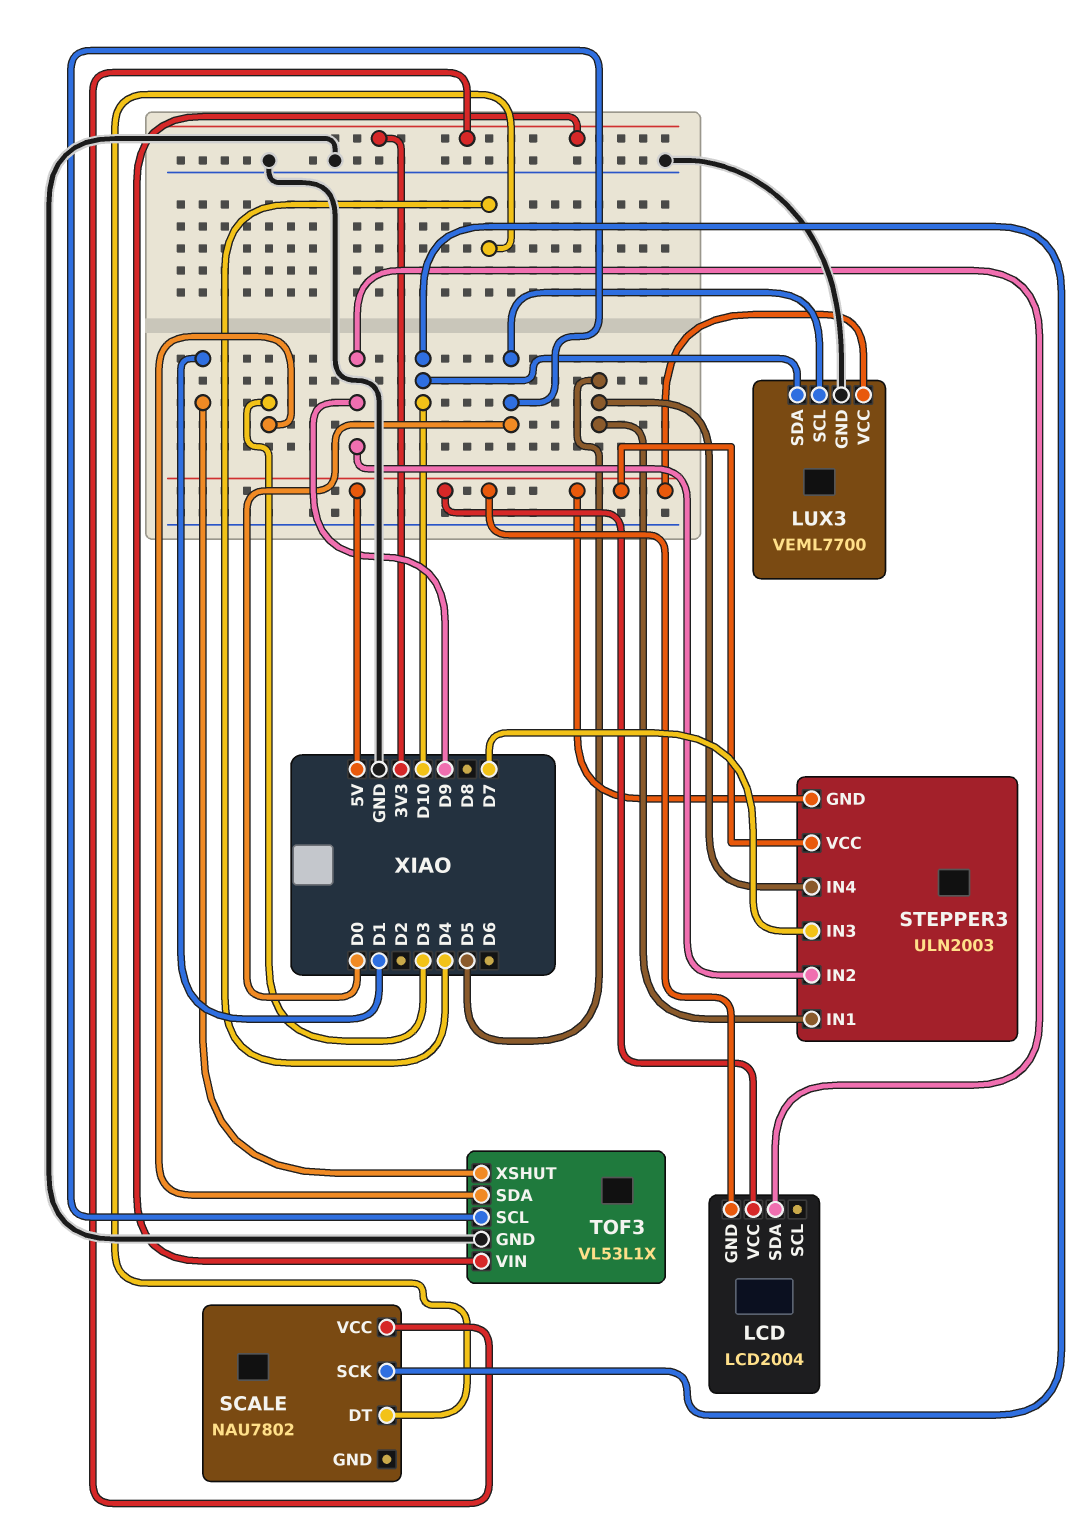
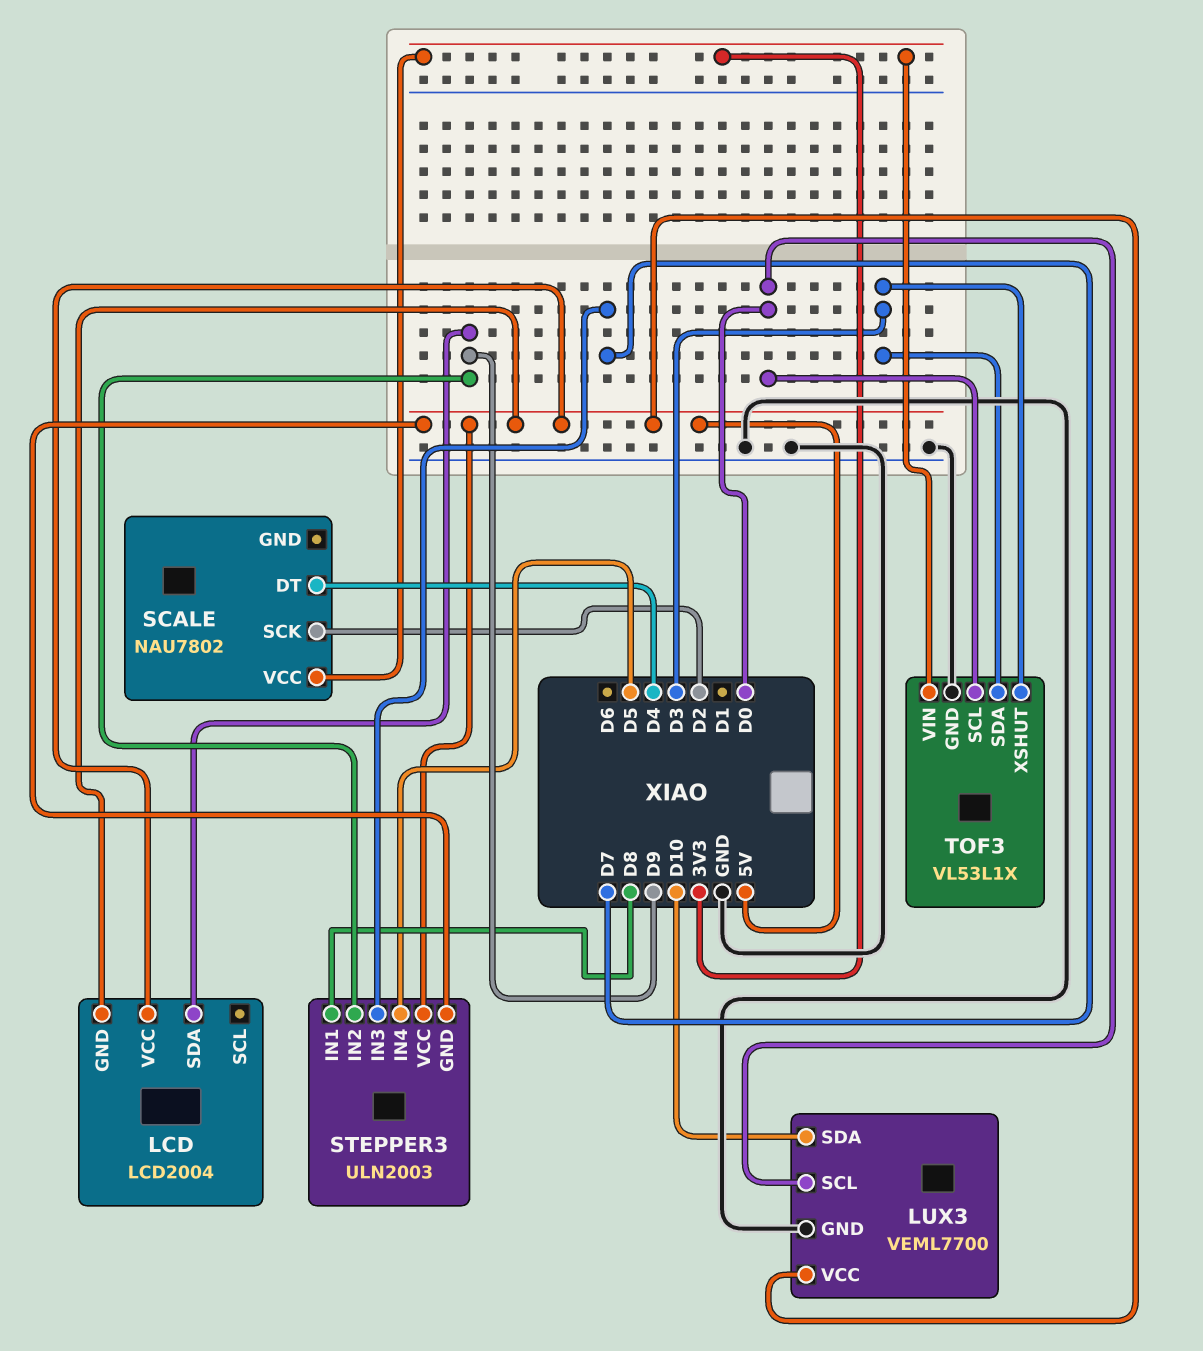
SCALE pin SCK: D10 -> D2
STEPPER3 pin IN1: D5 -> D8
TOF3 pin XSHUT: D1 -> D3

